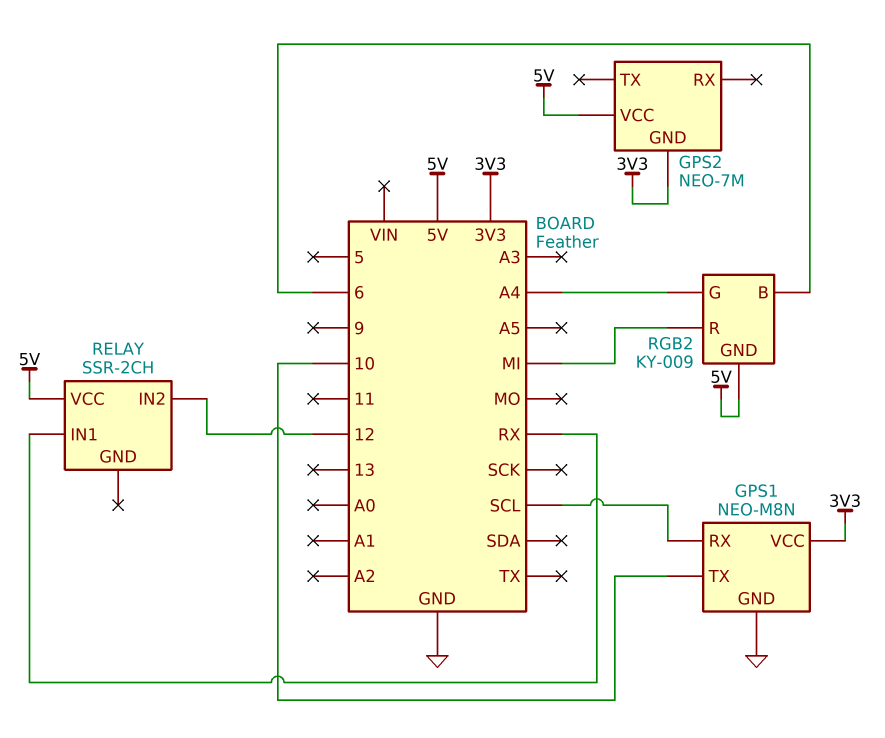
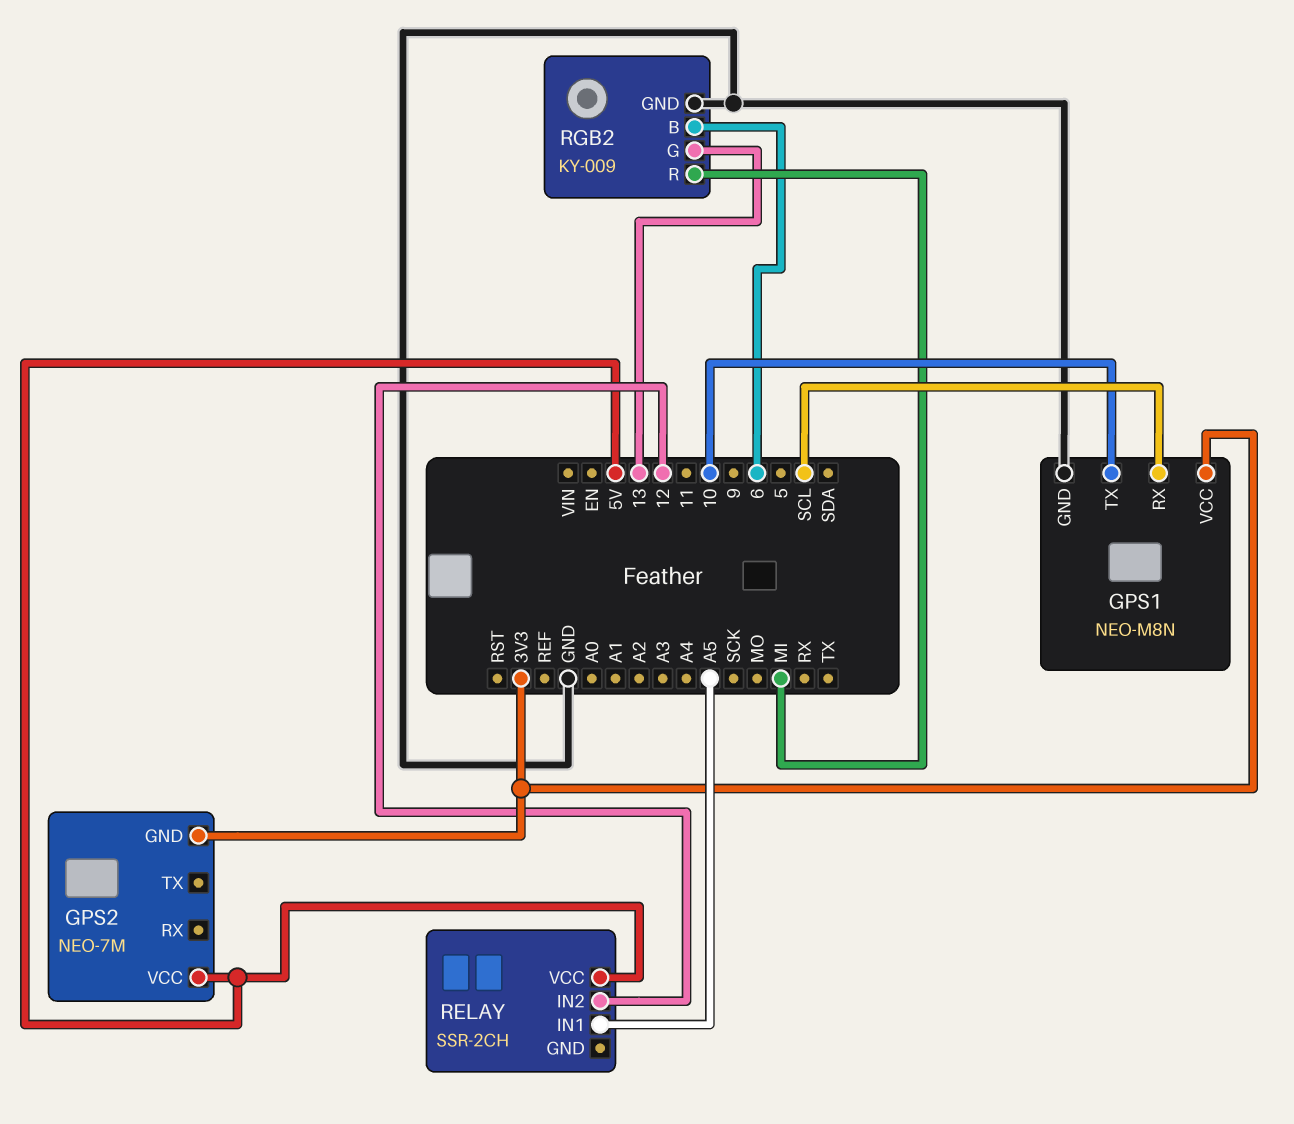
RELAY pin IN1: RX -> A5
RGB2 pin G: A4 -> 13
RGB2 pin GND: 5V -> GND

